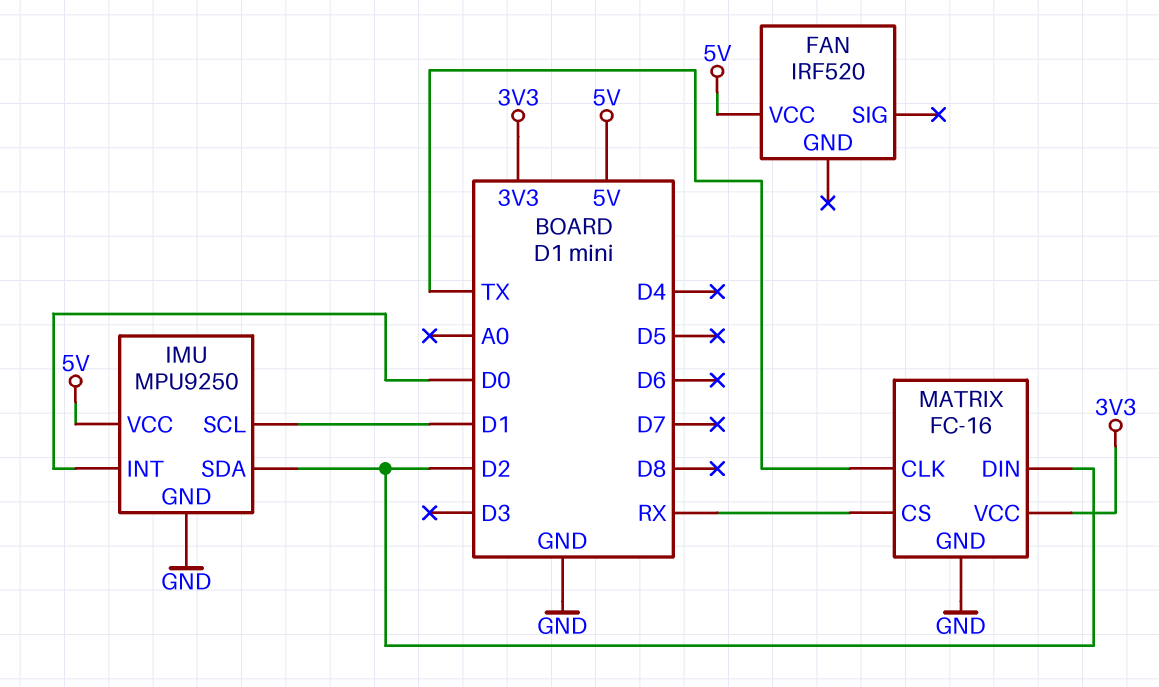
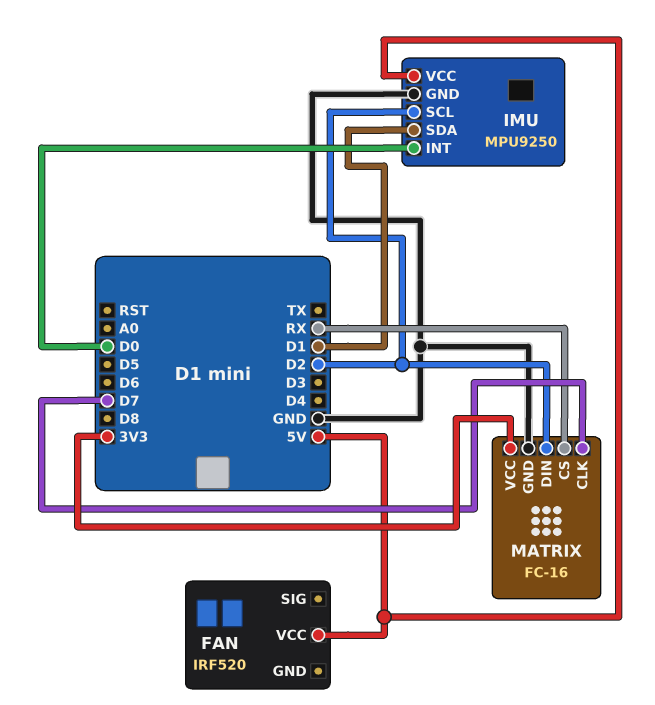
IMU pin SCL: D1 -> D2
IMU pin SDA: D2 -> D1
MATRIX pin CLK: TX -> D7

